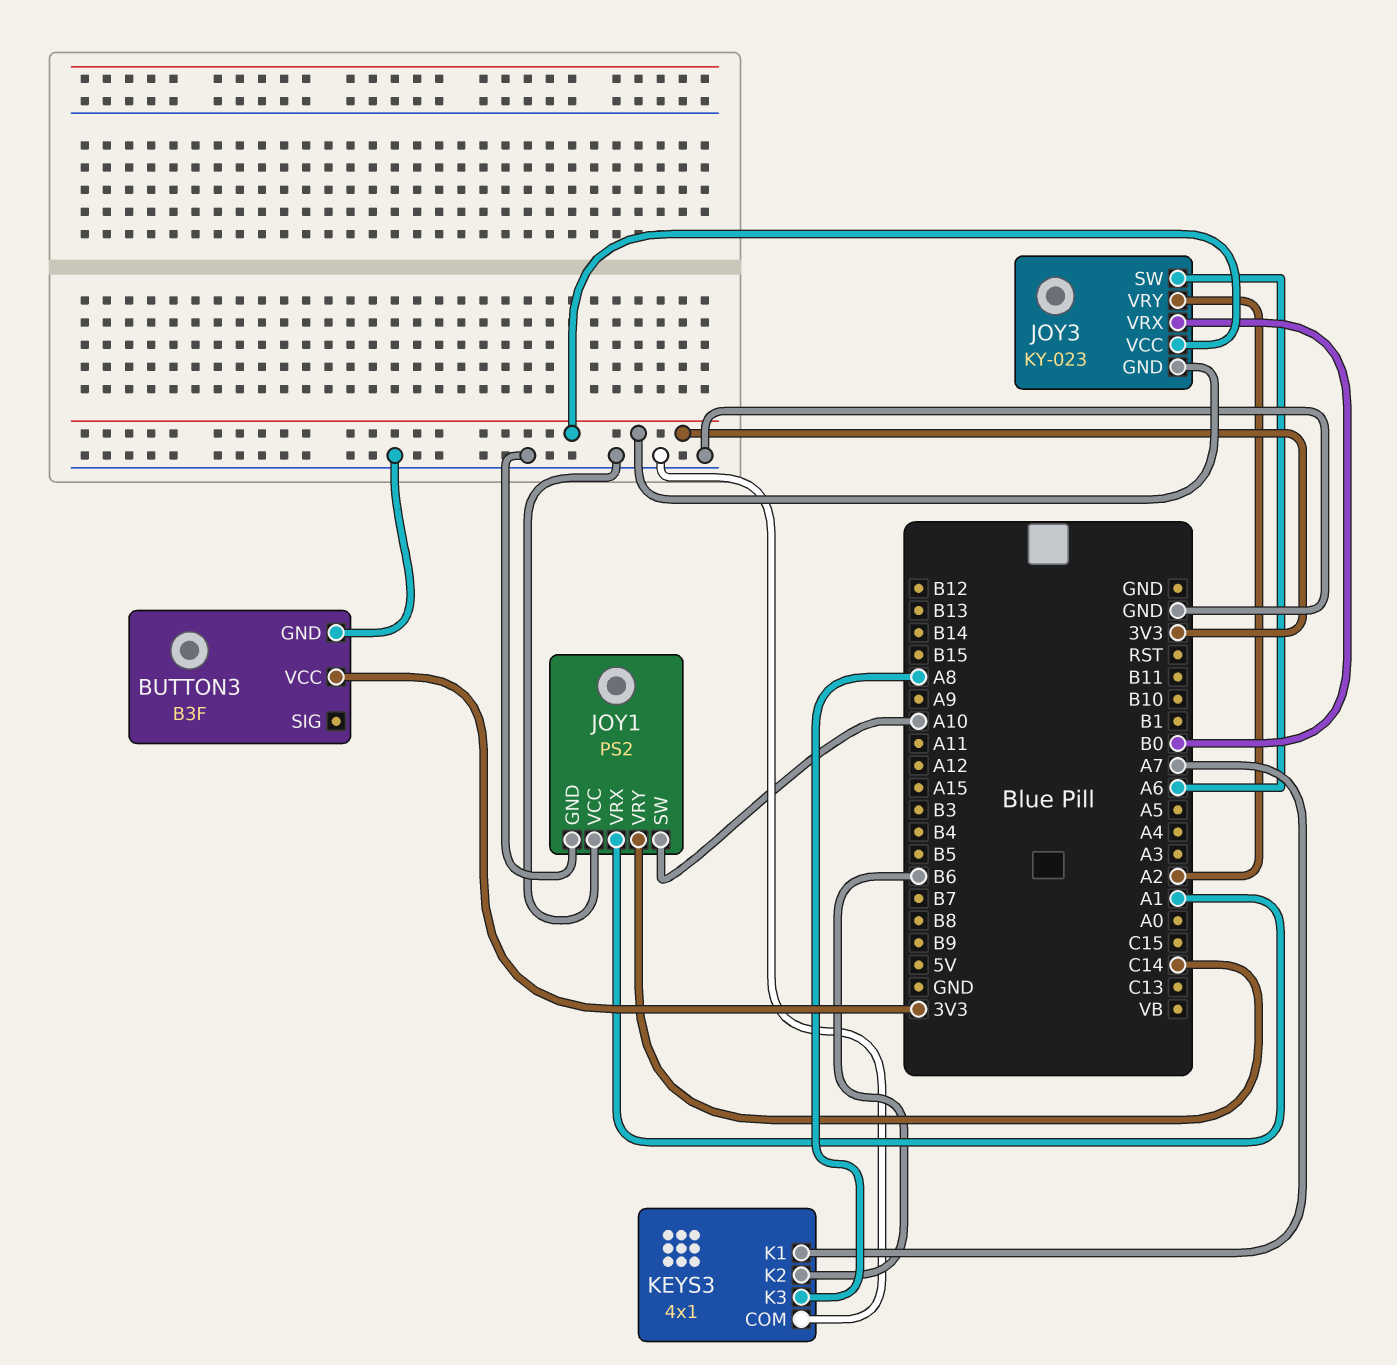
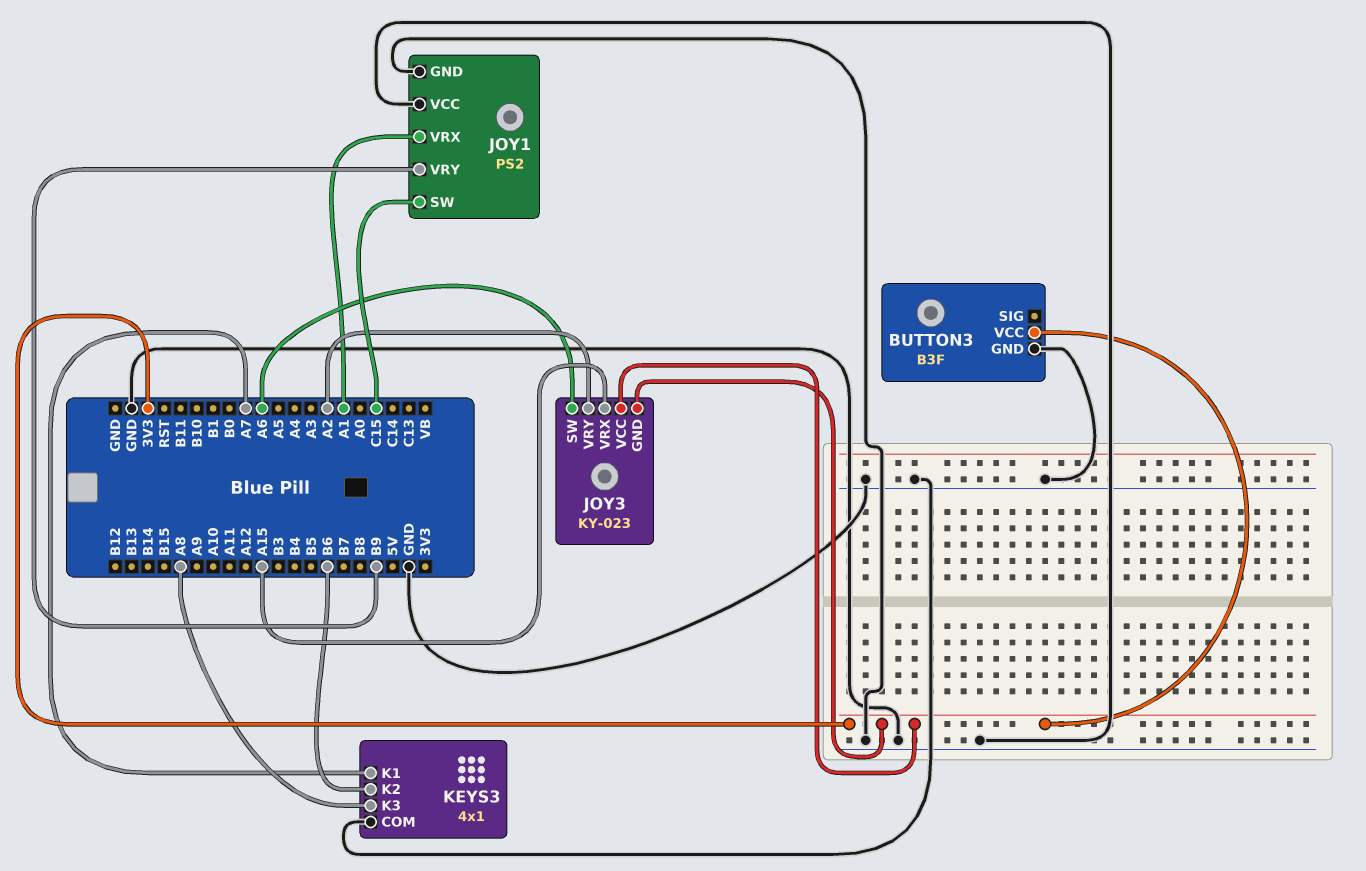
JOY1 pin SW: A10 -> C15
JOY1 pin VRY: C14 -> B9
JOY3 pin VRX: B0 -> A15

